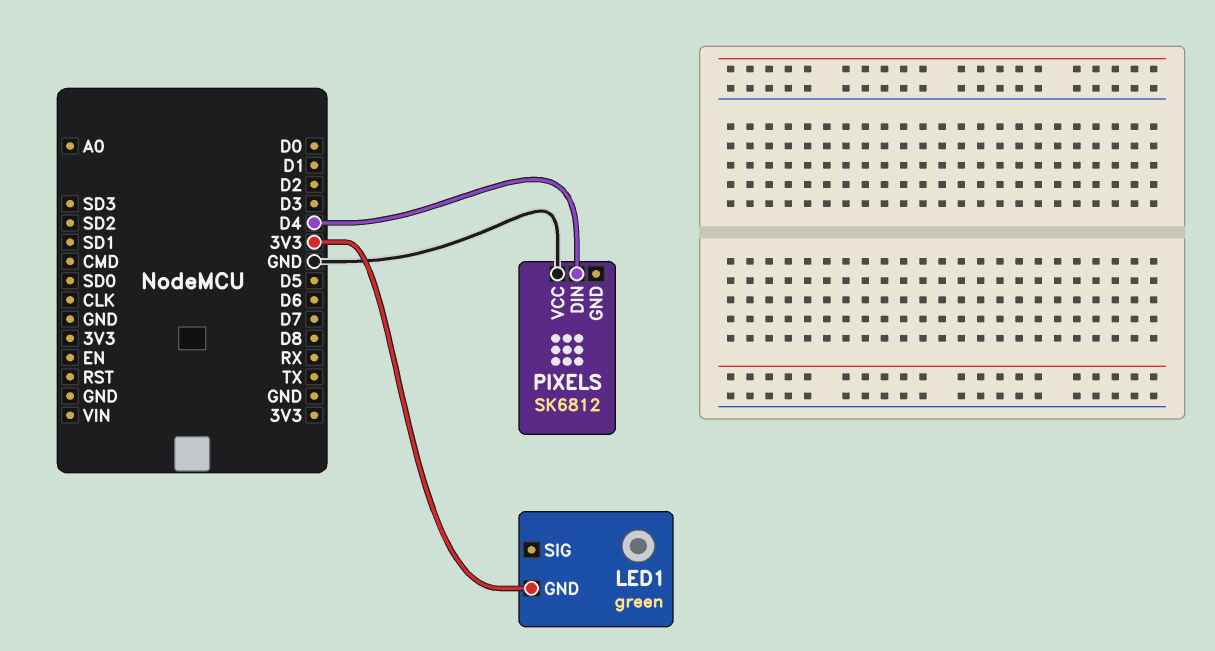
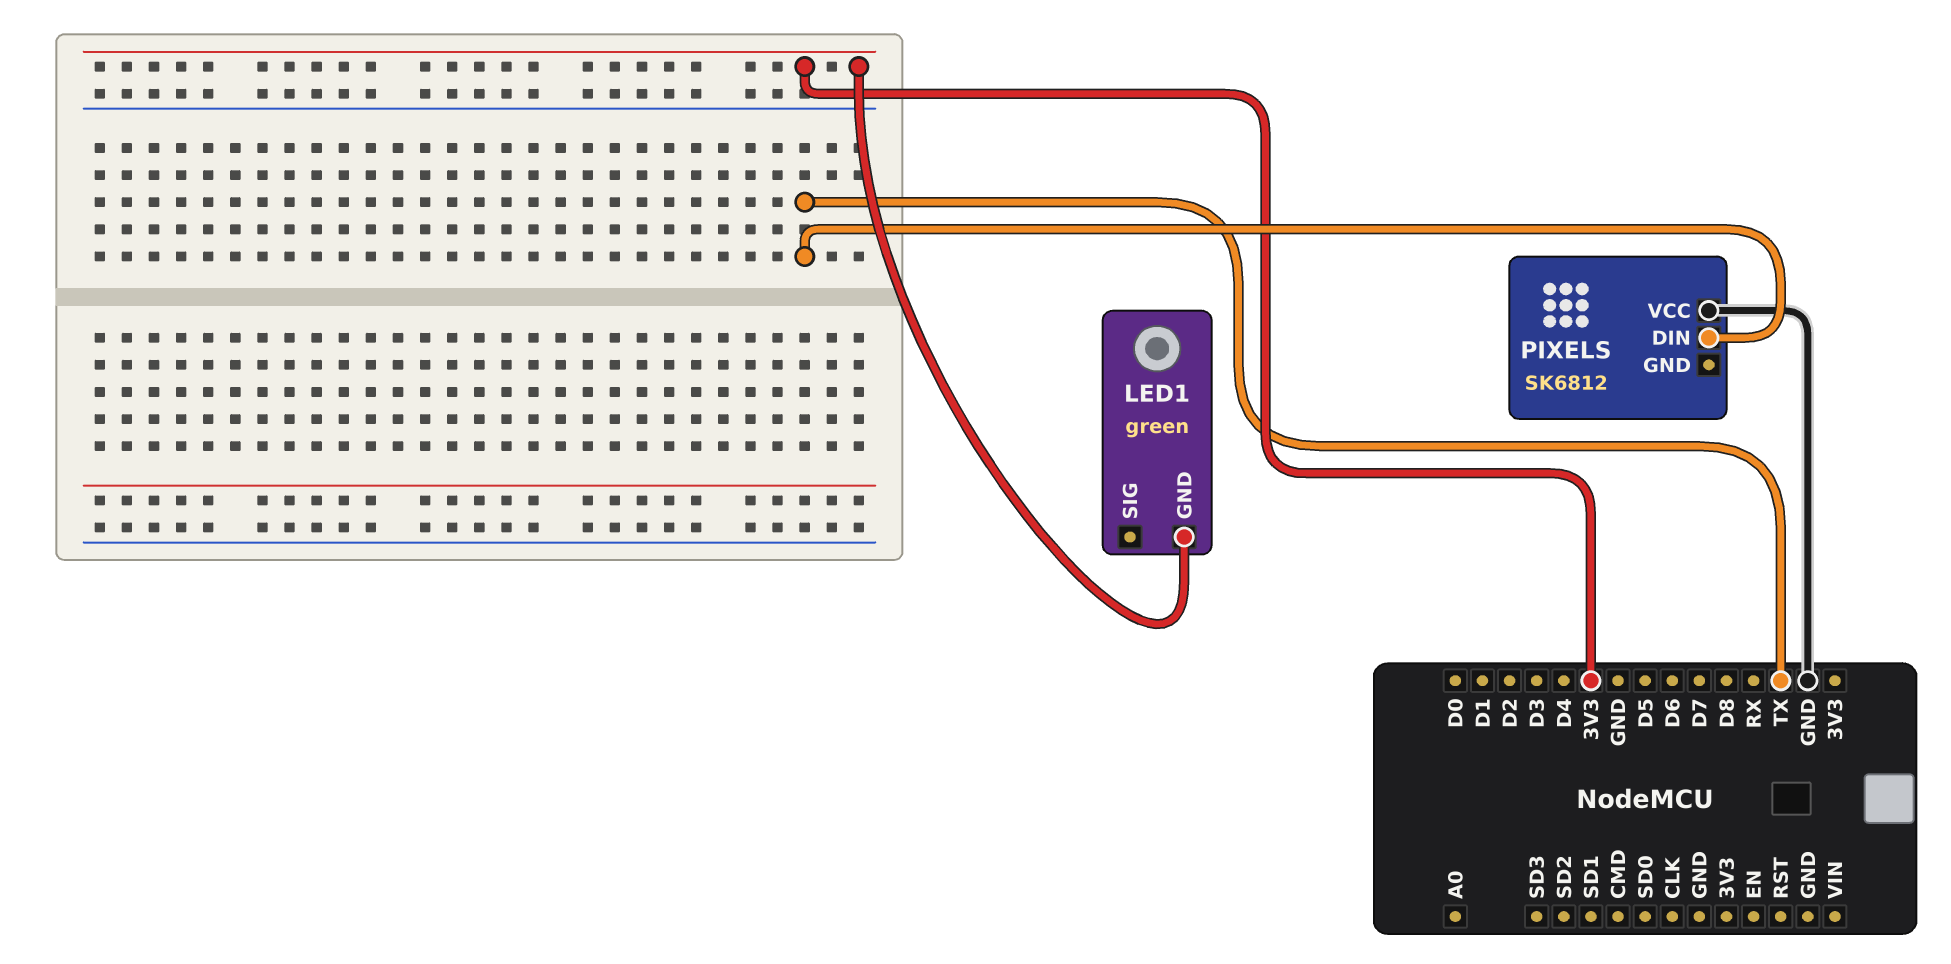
PIXELS pin DIN: D4 -> TX

